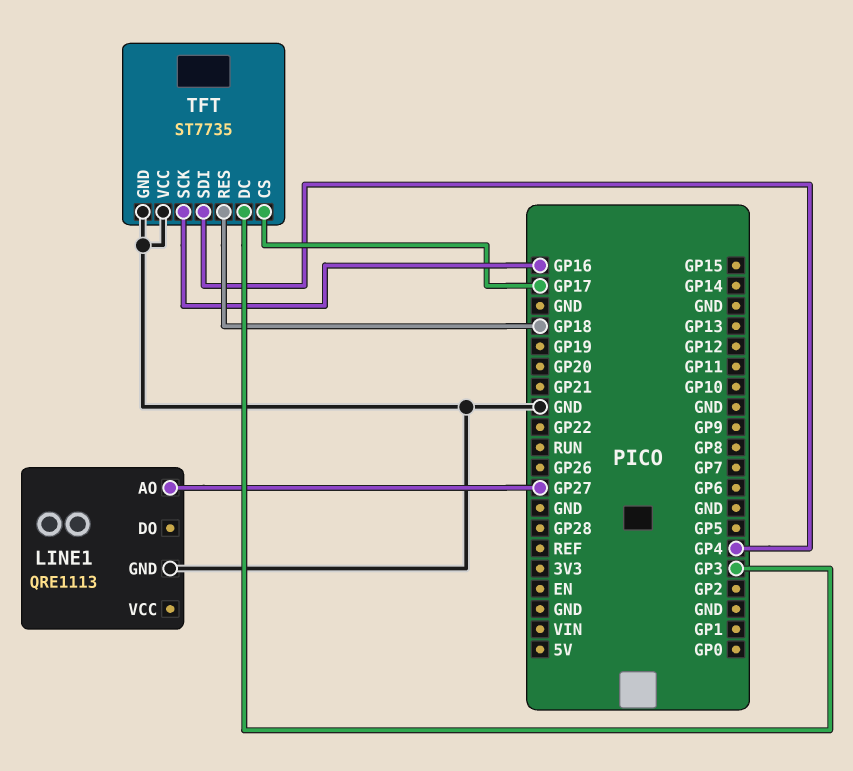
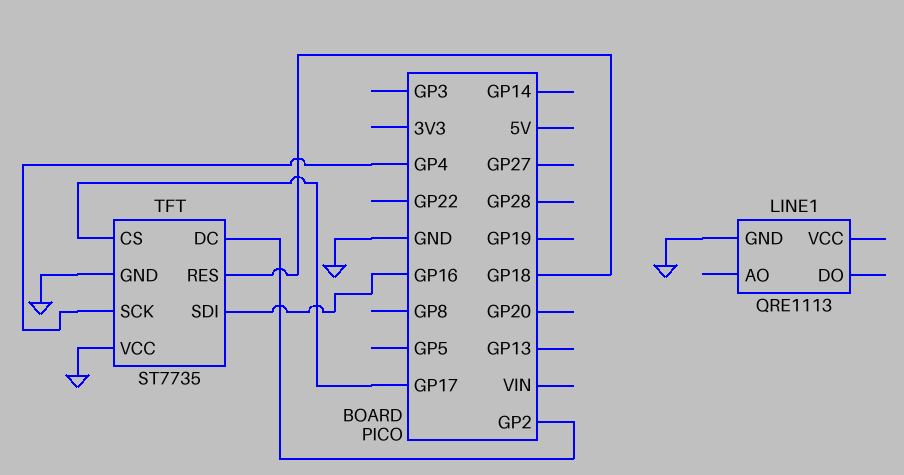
LINE1 pin AO: GP27 -> none
TFT pin DC: GP3 -> GP2
TFT pin SCK: GP16 -> GP4
TFT pin SDI: GP4 -> GP16

